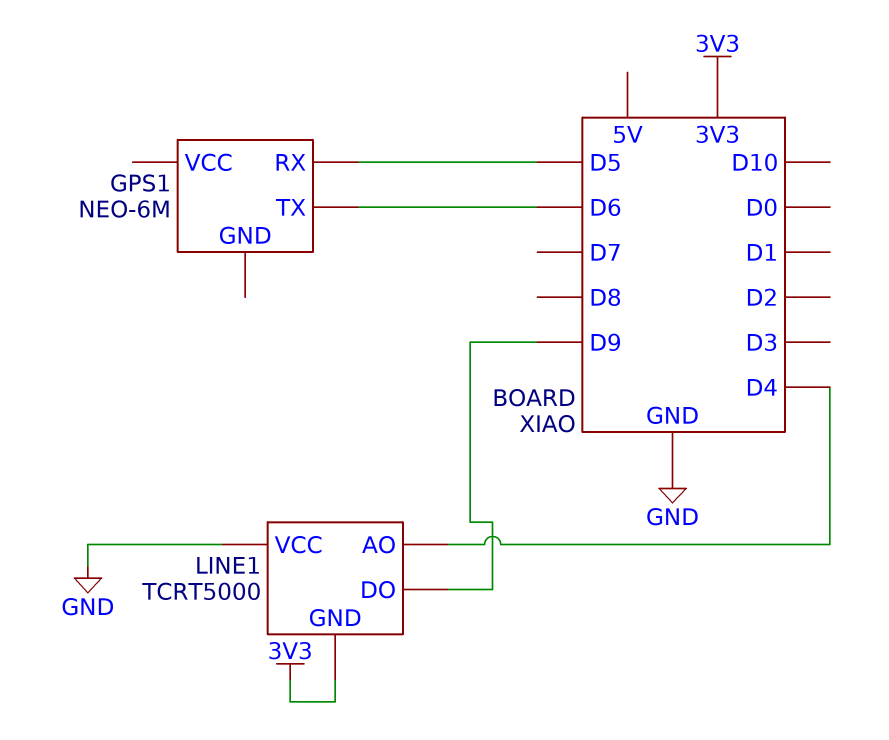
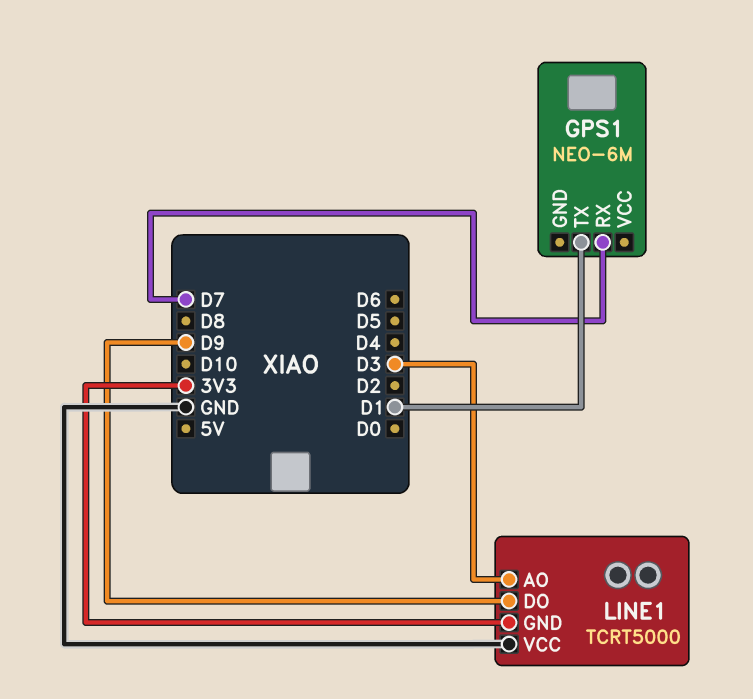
GPS1 pin RX: D5 -> D7
GPS1 pin TX: D6 -> D1
LINE1 pin AO: D4 -> D3

